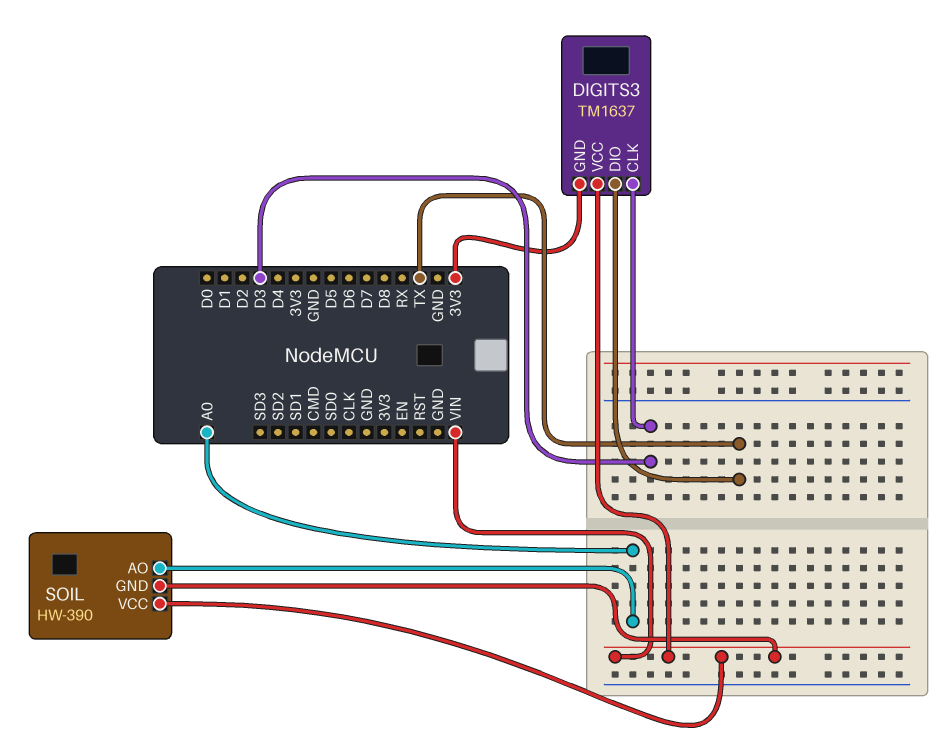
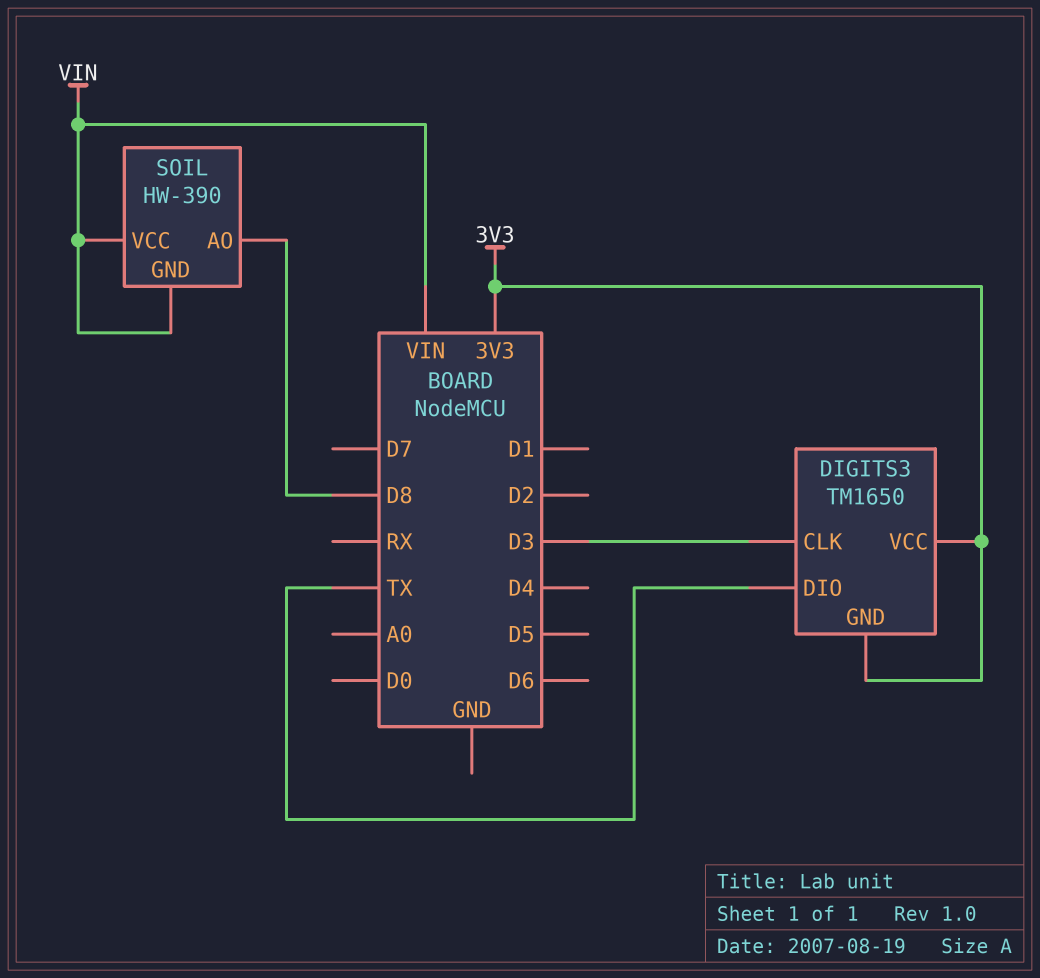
DIGITS3: TM1637 -> TM1650
DIGITS3 pin VCC: VIN -> 3V3
SOIL pin AO: A0 -> D8

